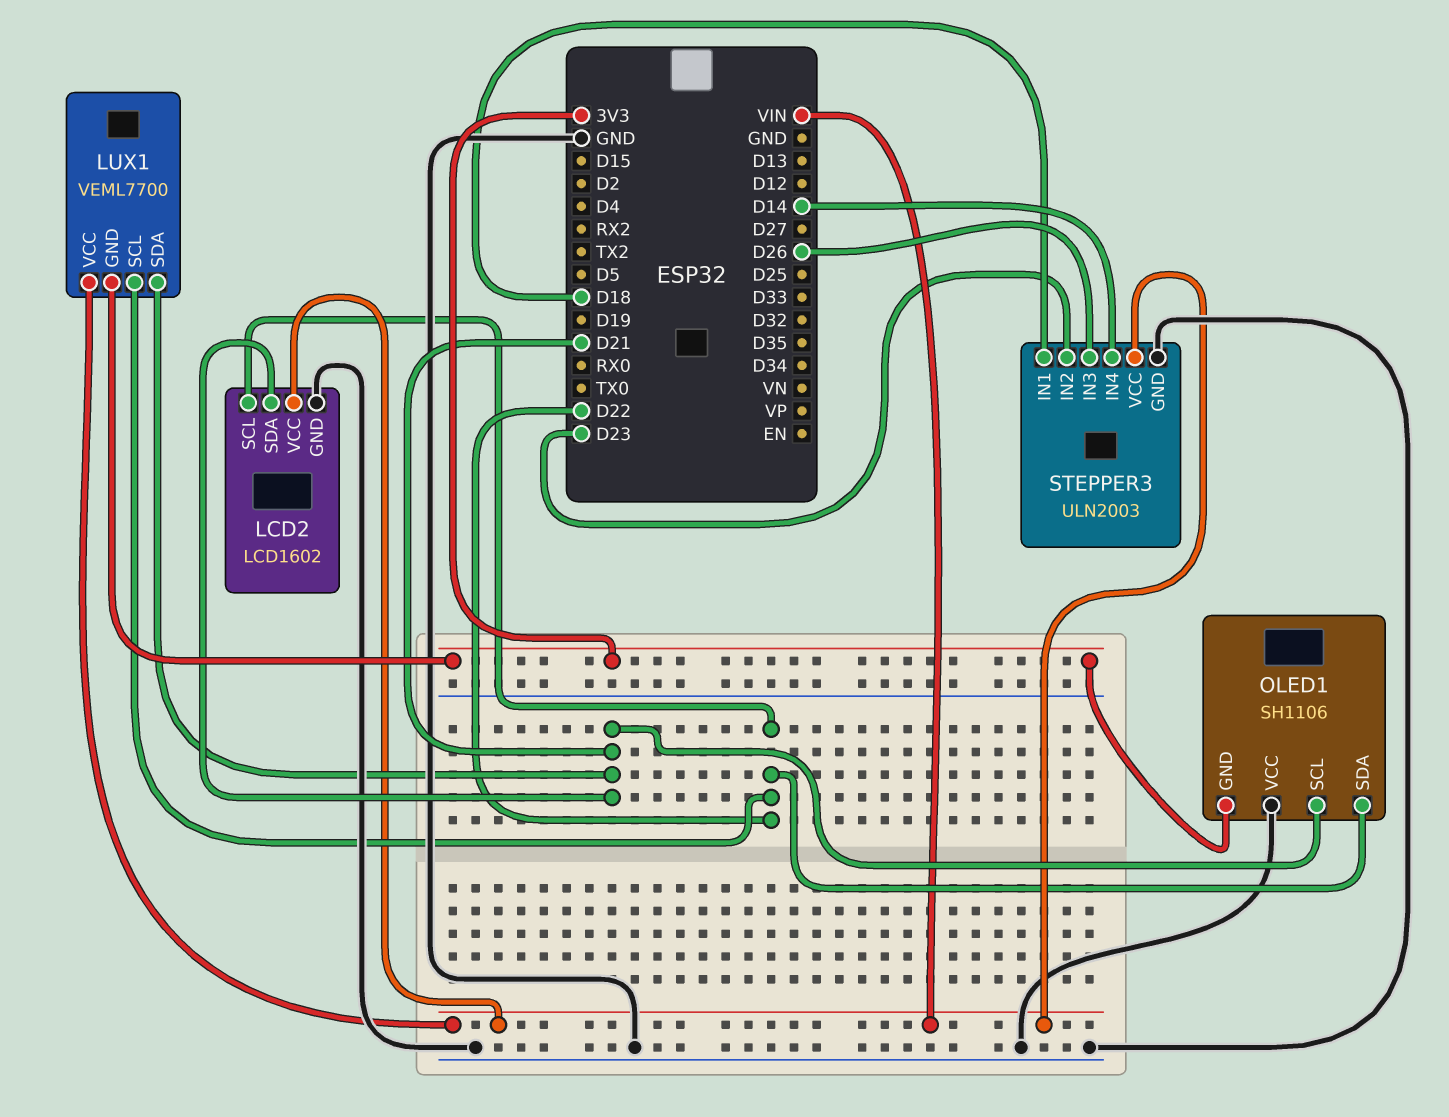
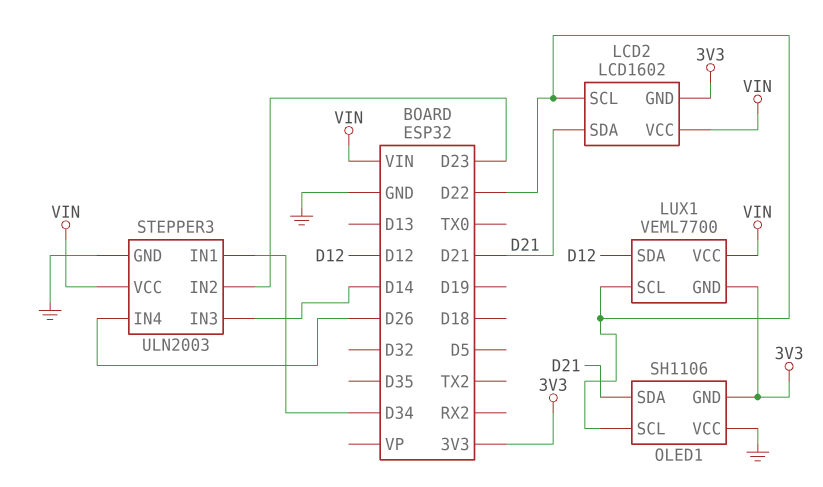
LCD2 pin GND: GND -> 3V3
LUX1 pin SDA: D21 -> D12
OLED1 pin SCL: D21 -> D22
OLED1 pin SDA: D22 -> D21
STEPPER3 pin IN1: D18 -> D34
STEPPER3 pin IN3: D26 -> D14
STEPPER3 pin IN4: D14 -> D26

